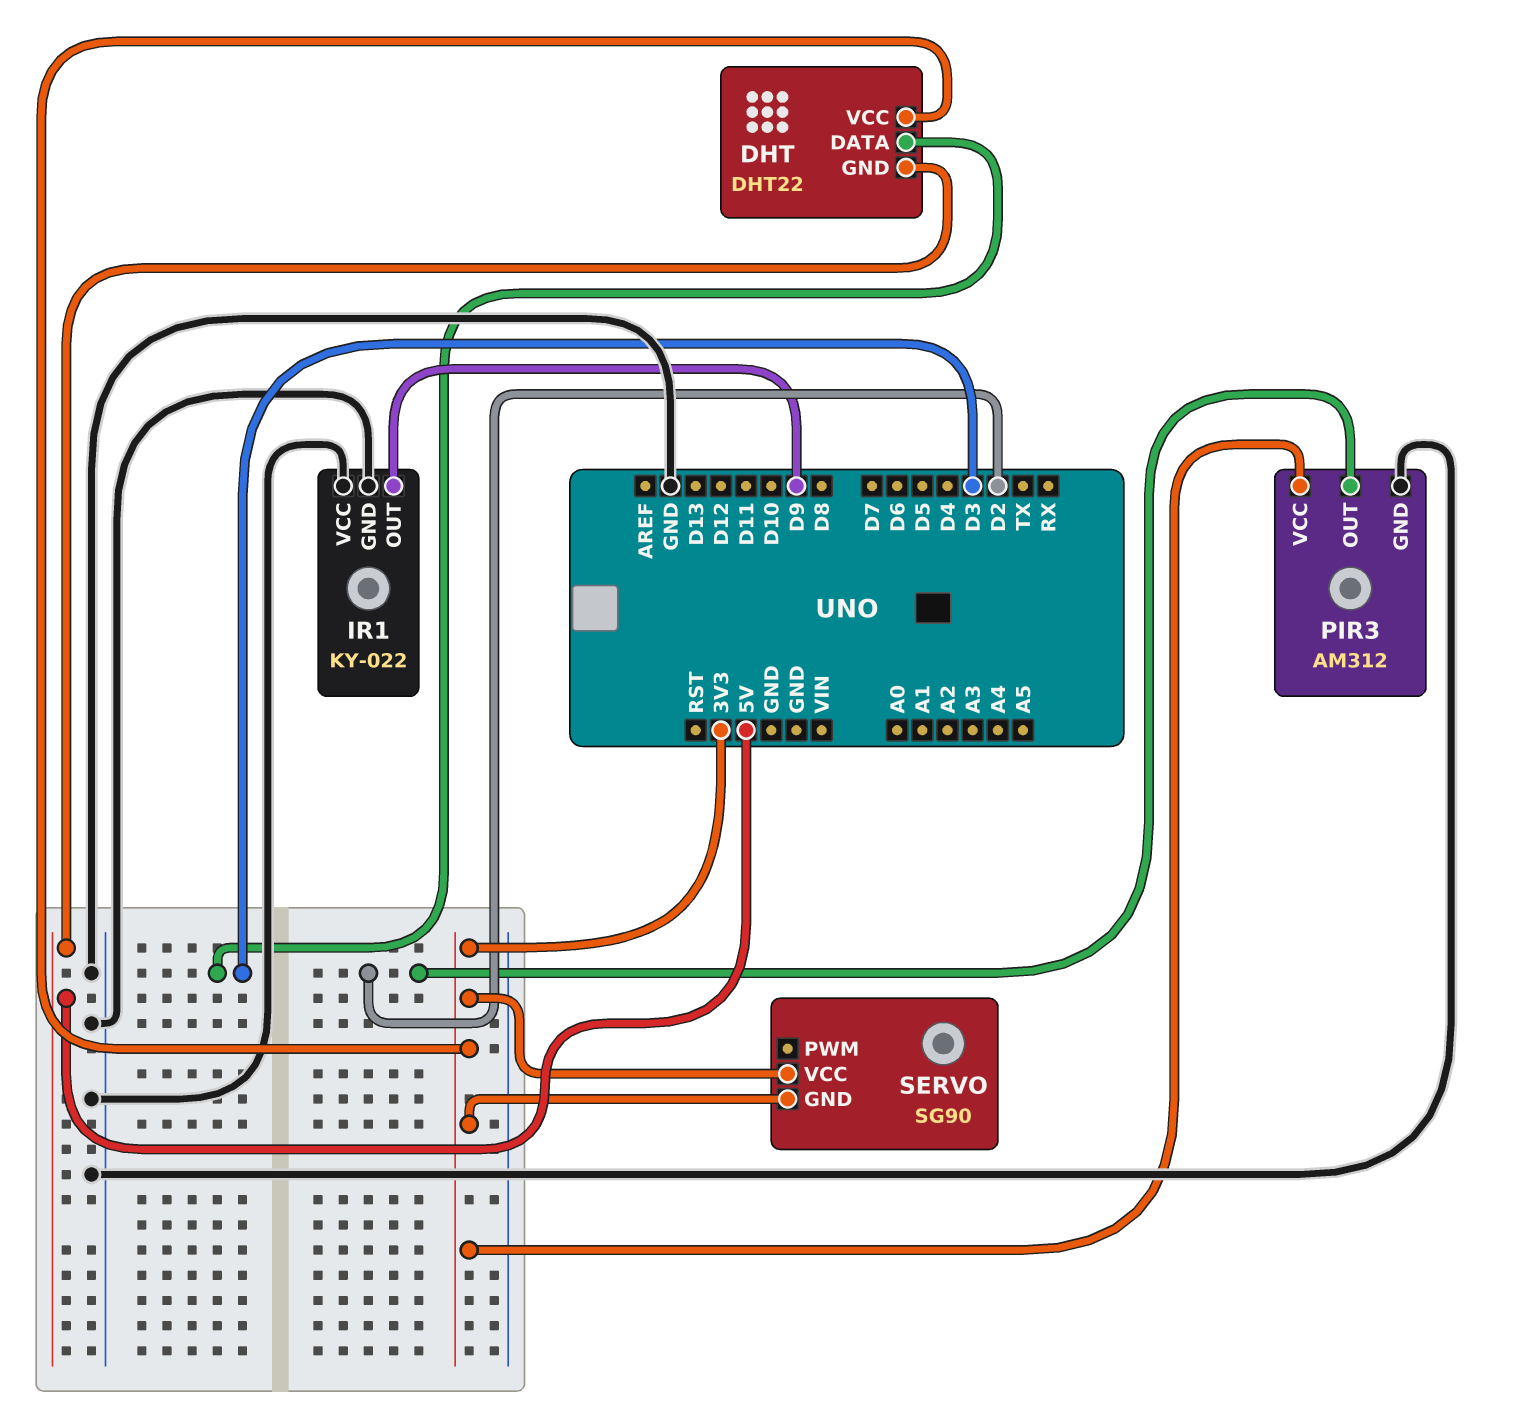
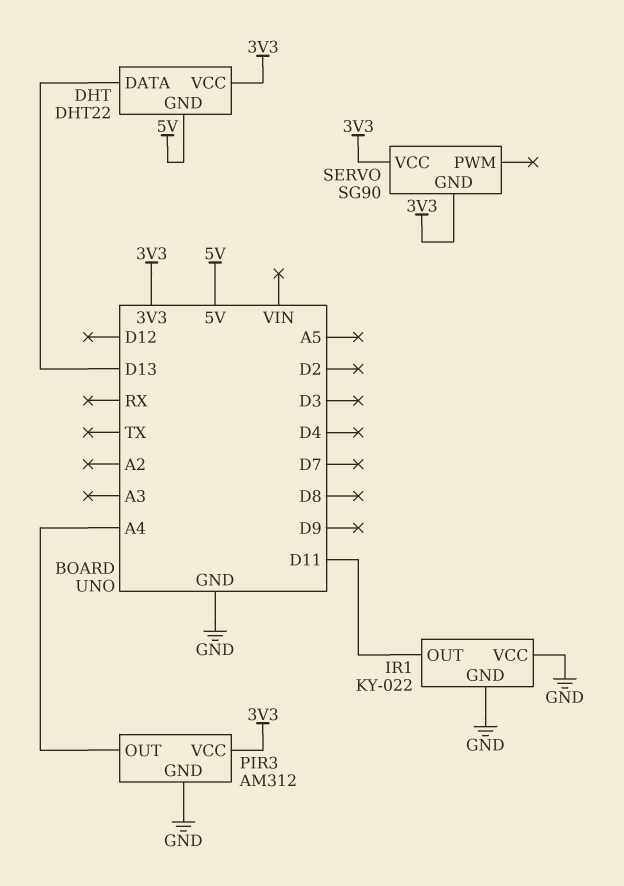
DHT pin DATA: D3 -> D13
IR1 pin OUT: D9 -> D11
PIR3 pin OUT: D2 -> A4

